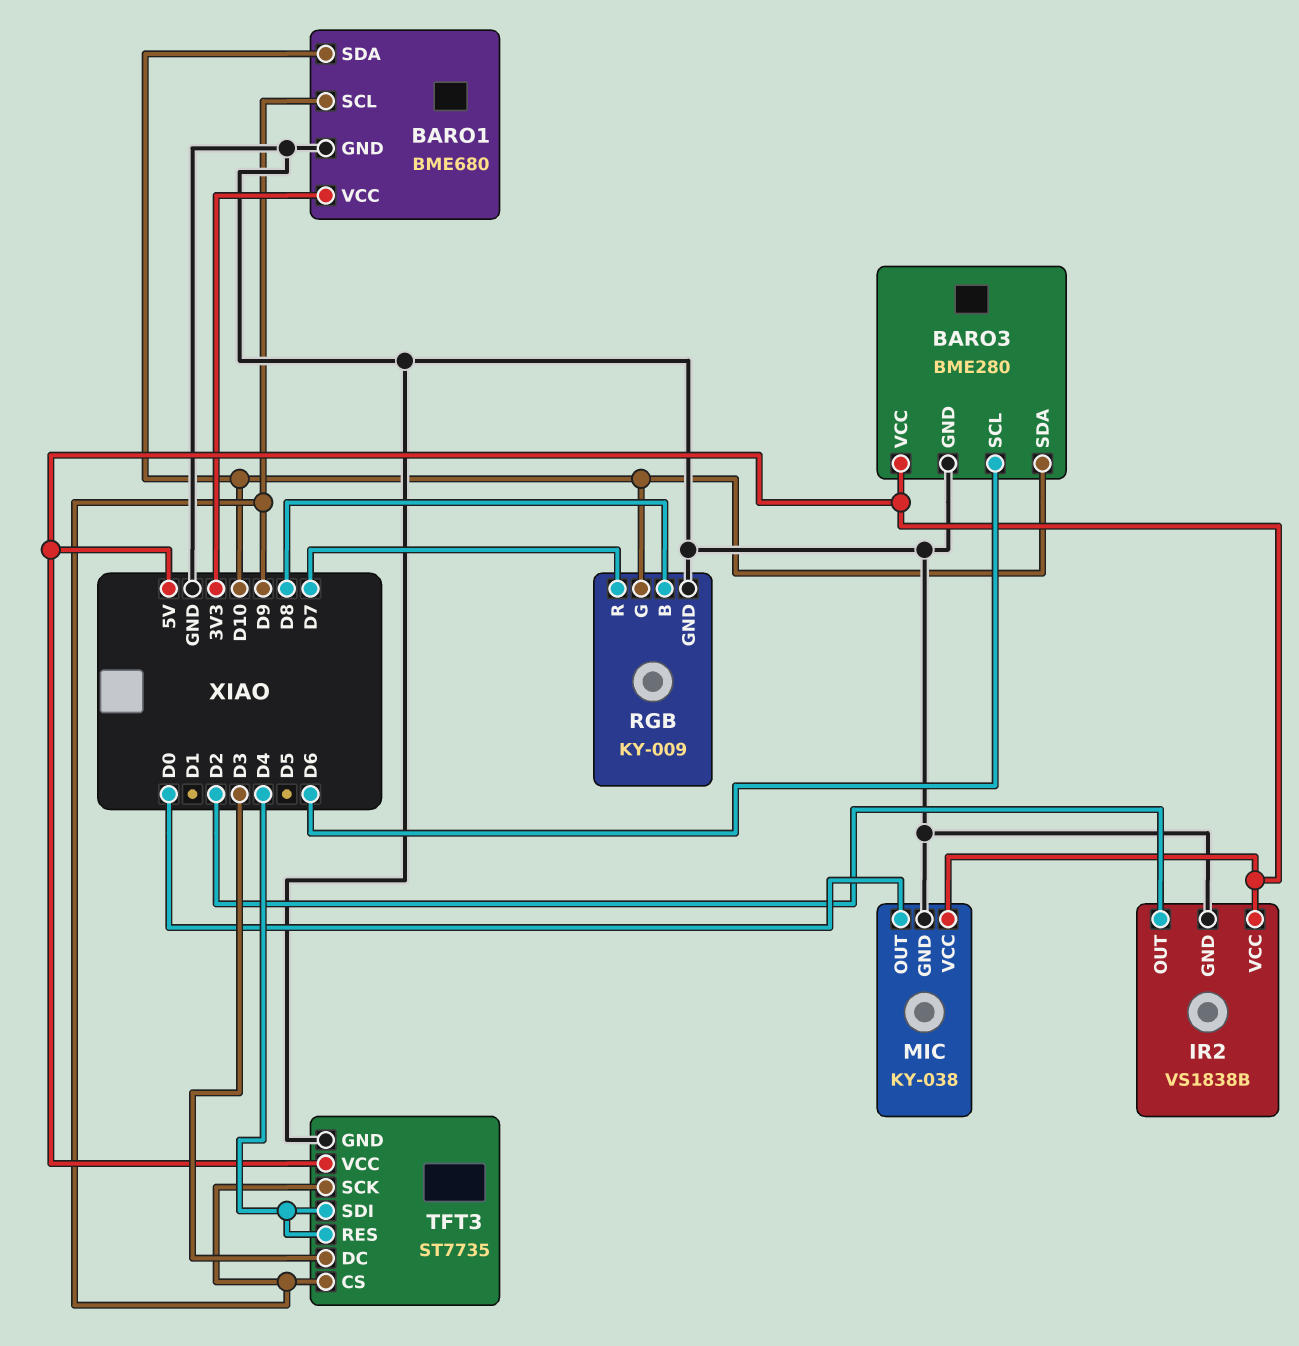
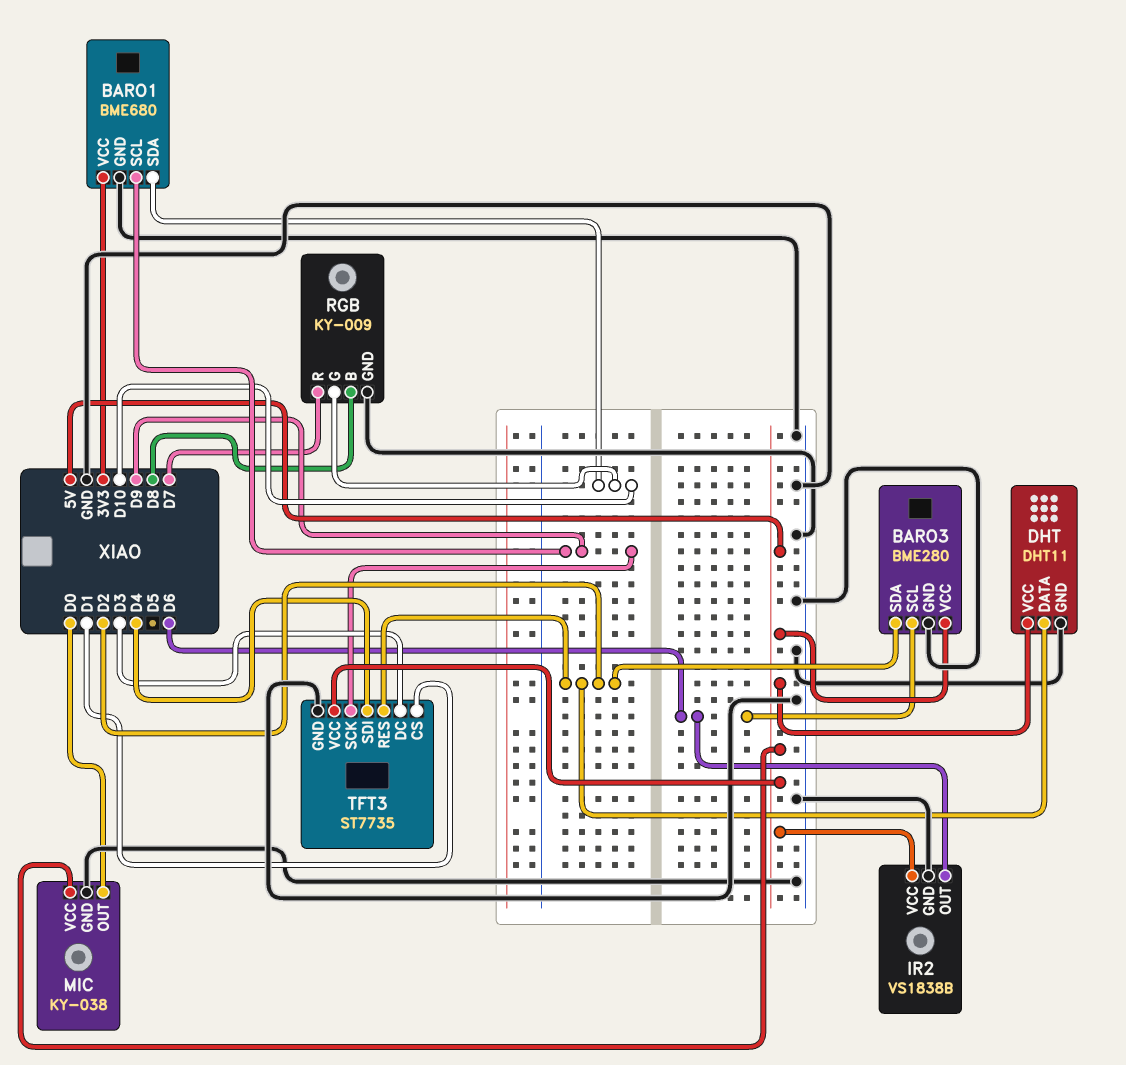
BARO3 pin SDA: D10 -> D2
DHT: none -> DHT11
DHT pin DATA: none -> D2
DHT pin GND: none -> GND
DHT pin VCC: none -> 5V
IR2 pin OUT: D2 -> D6
TFT3 pin CS: D9 -> D1
TFT3 pin RES: D4 -> D2

